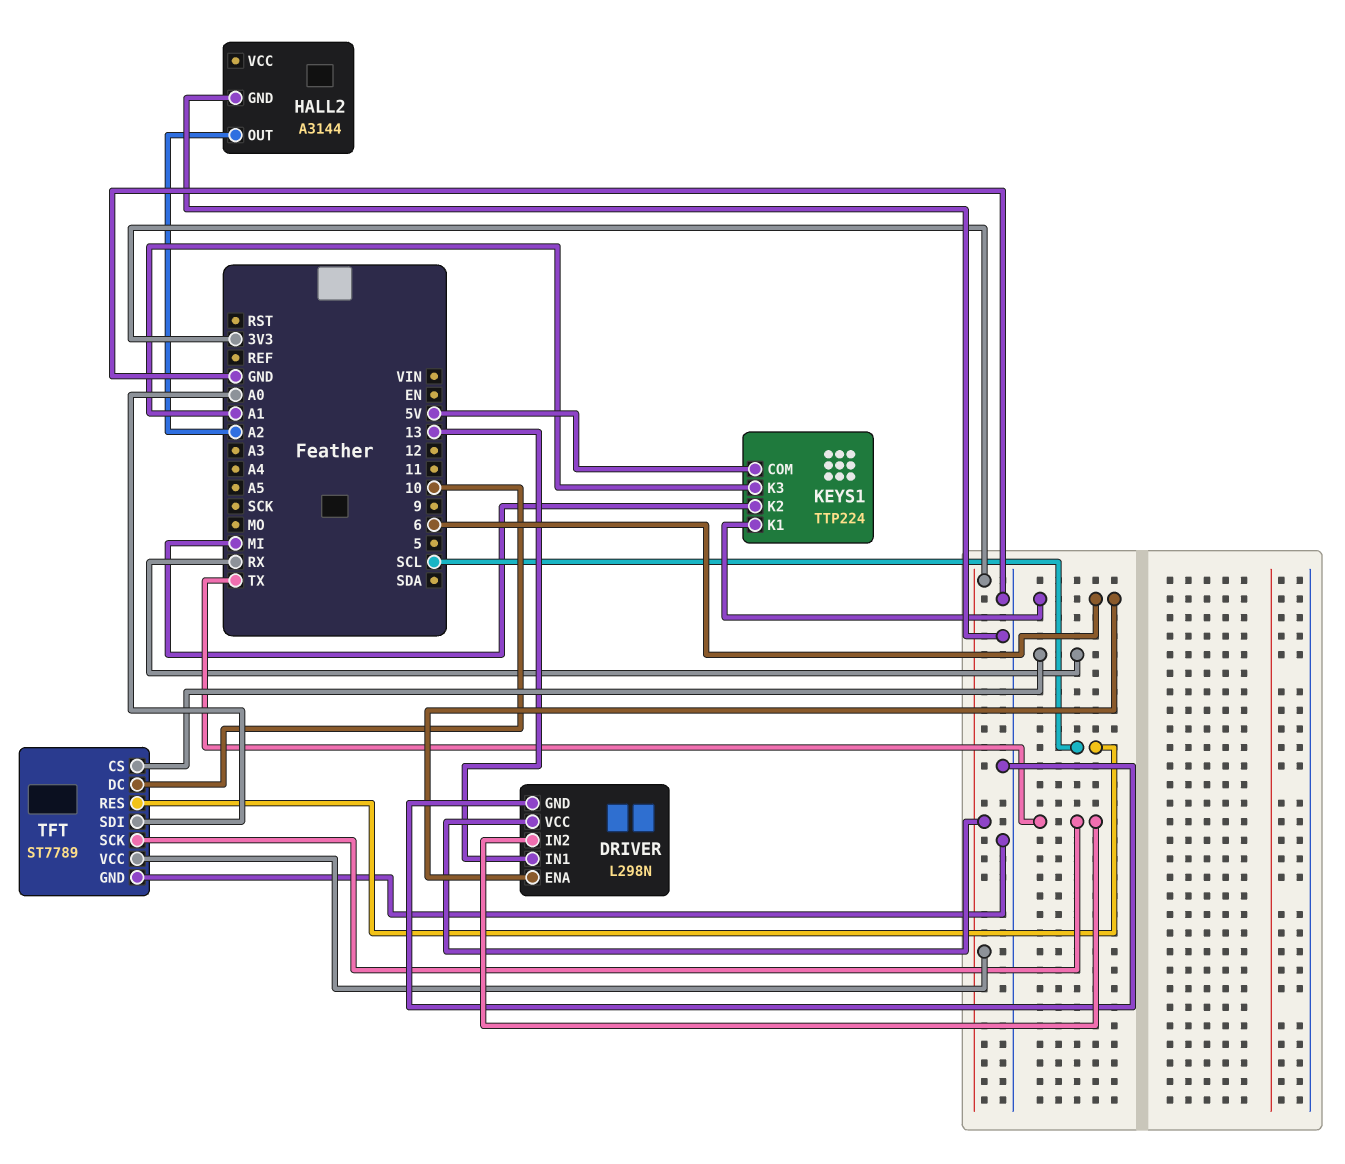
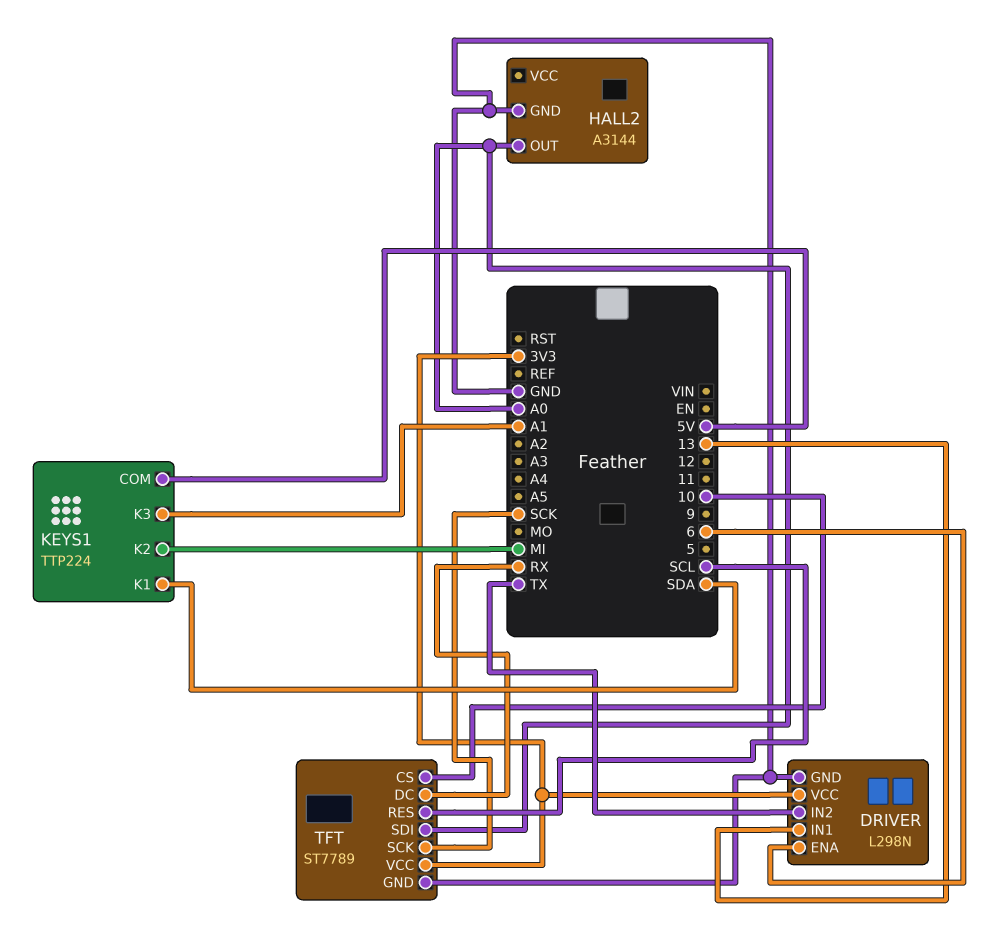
HALL2 pin OUT: A2 -> A0
KEYS1 pin K1: 6 -> SDA
TFT pin CS: RX -> 10
TFT pin DC: 10 -> RX
TFT pin SCK: TX -> SCK

